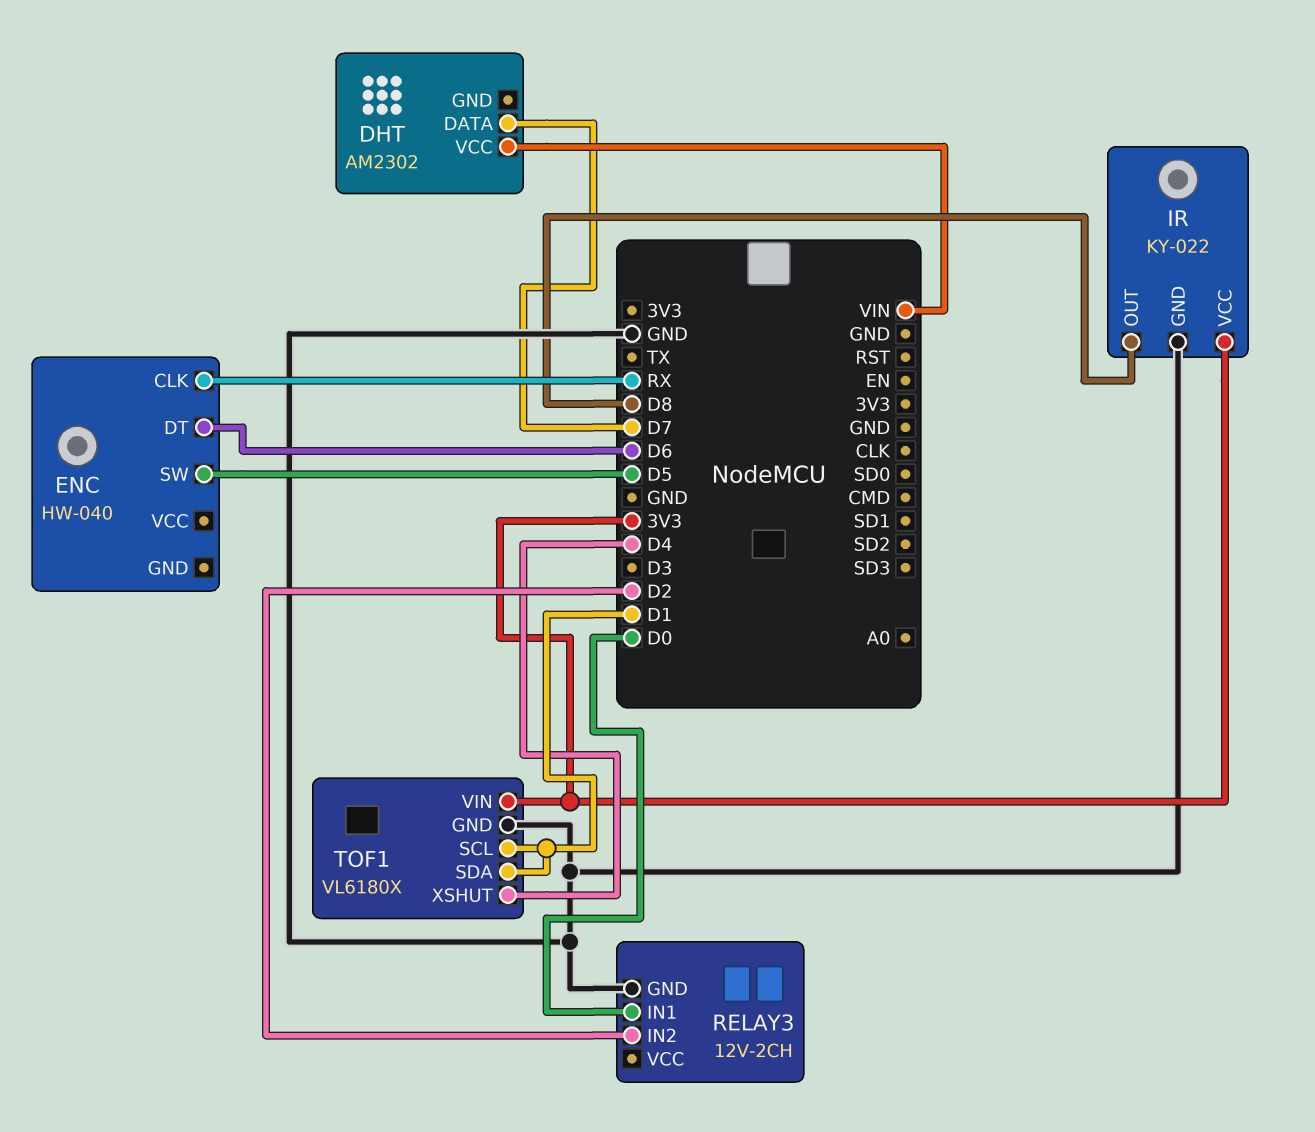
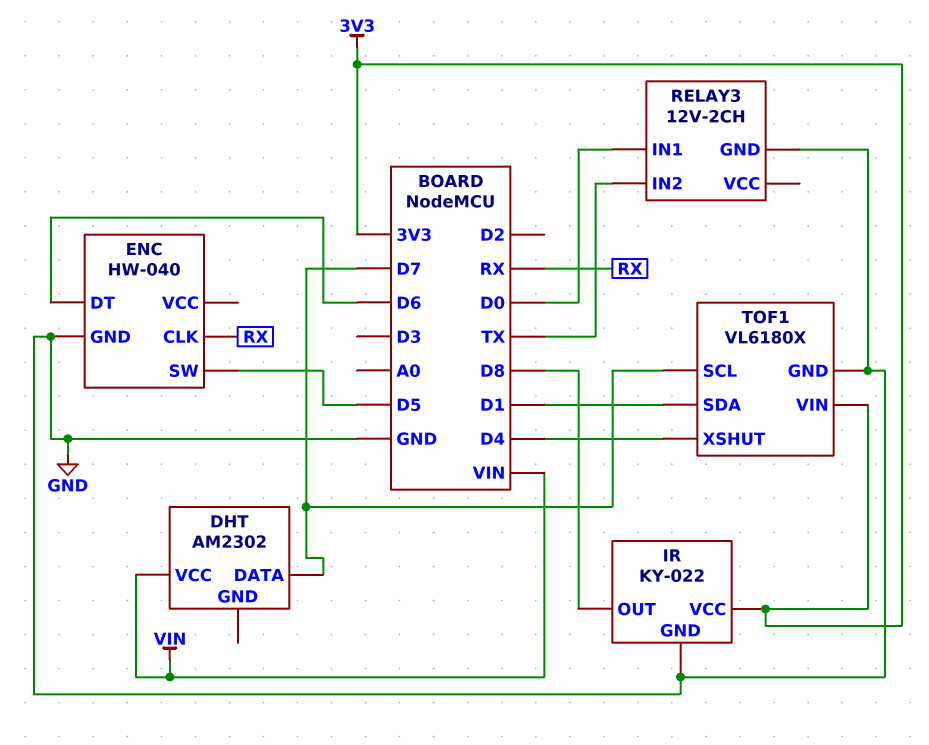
ENC pin GND: none -> GND
RELAY3 pin IN2: D2 -> TX
TOF1 pin SCL: D1 -> D7

